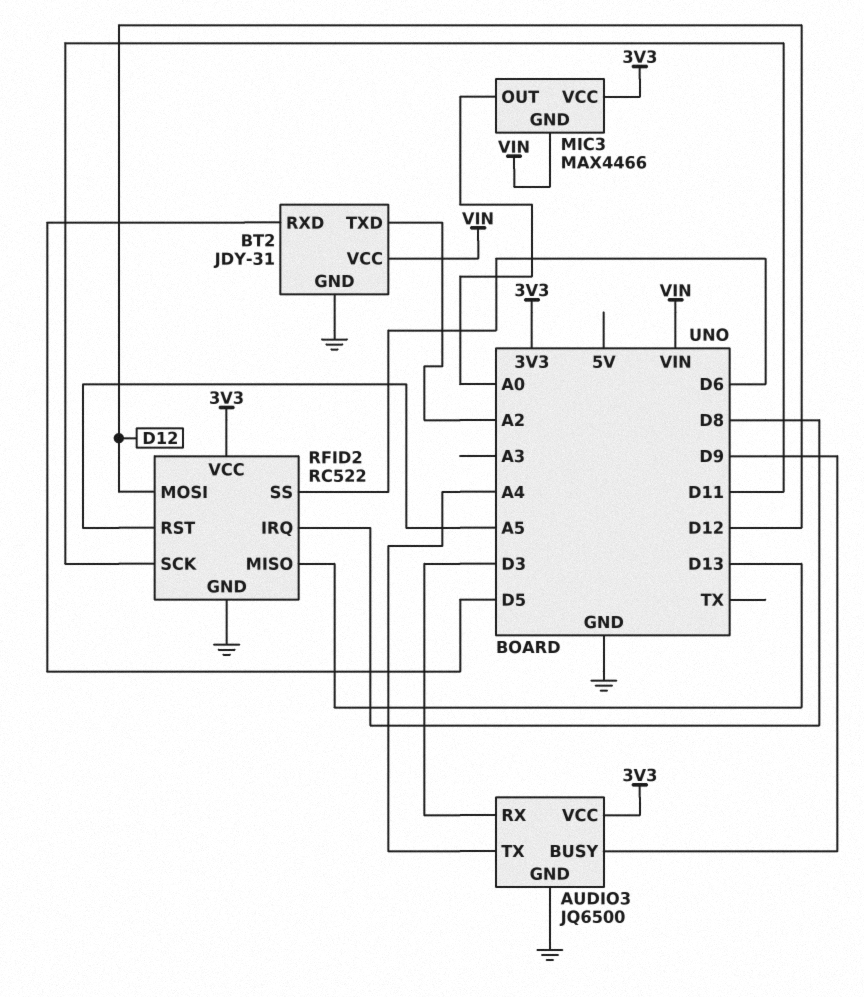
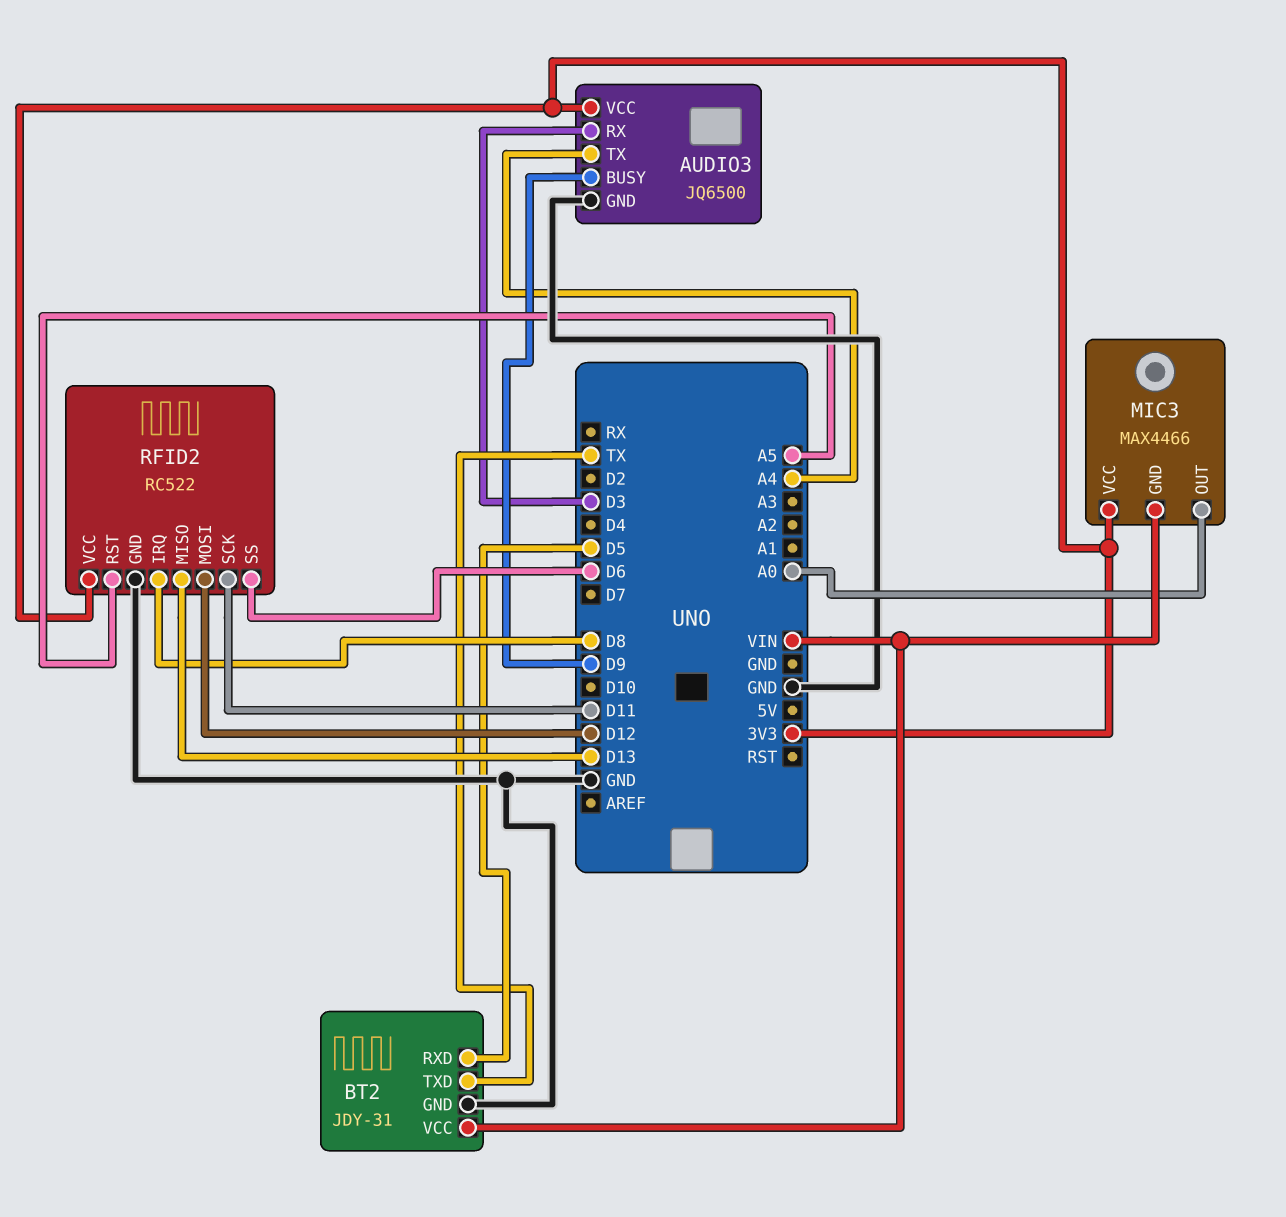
BT2 pin TXD: A2 -> TX

